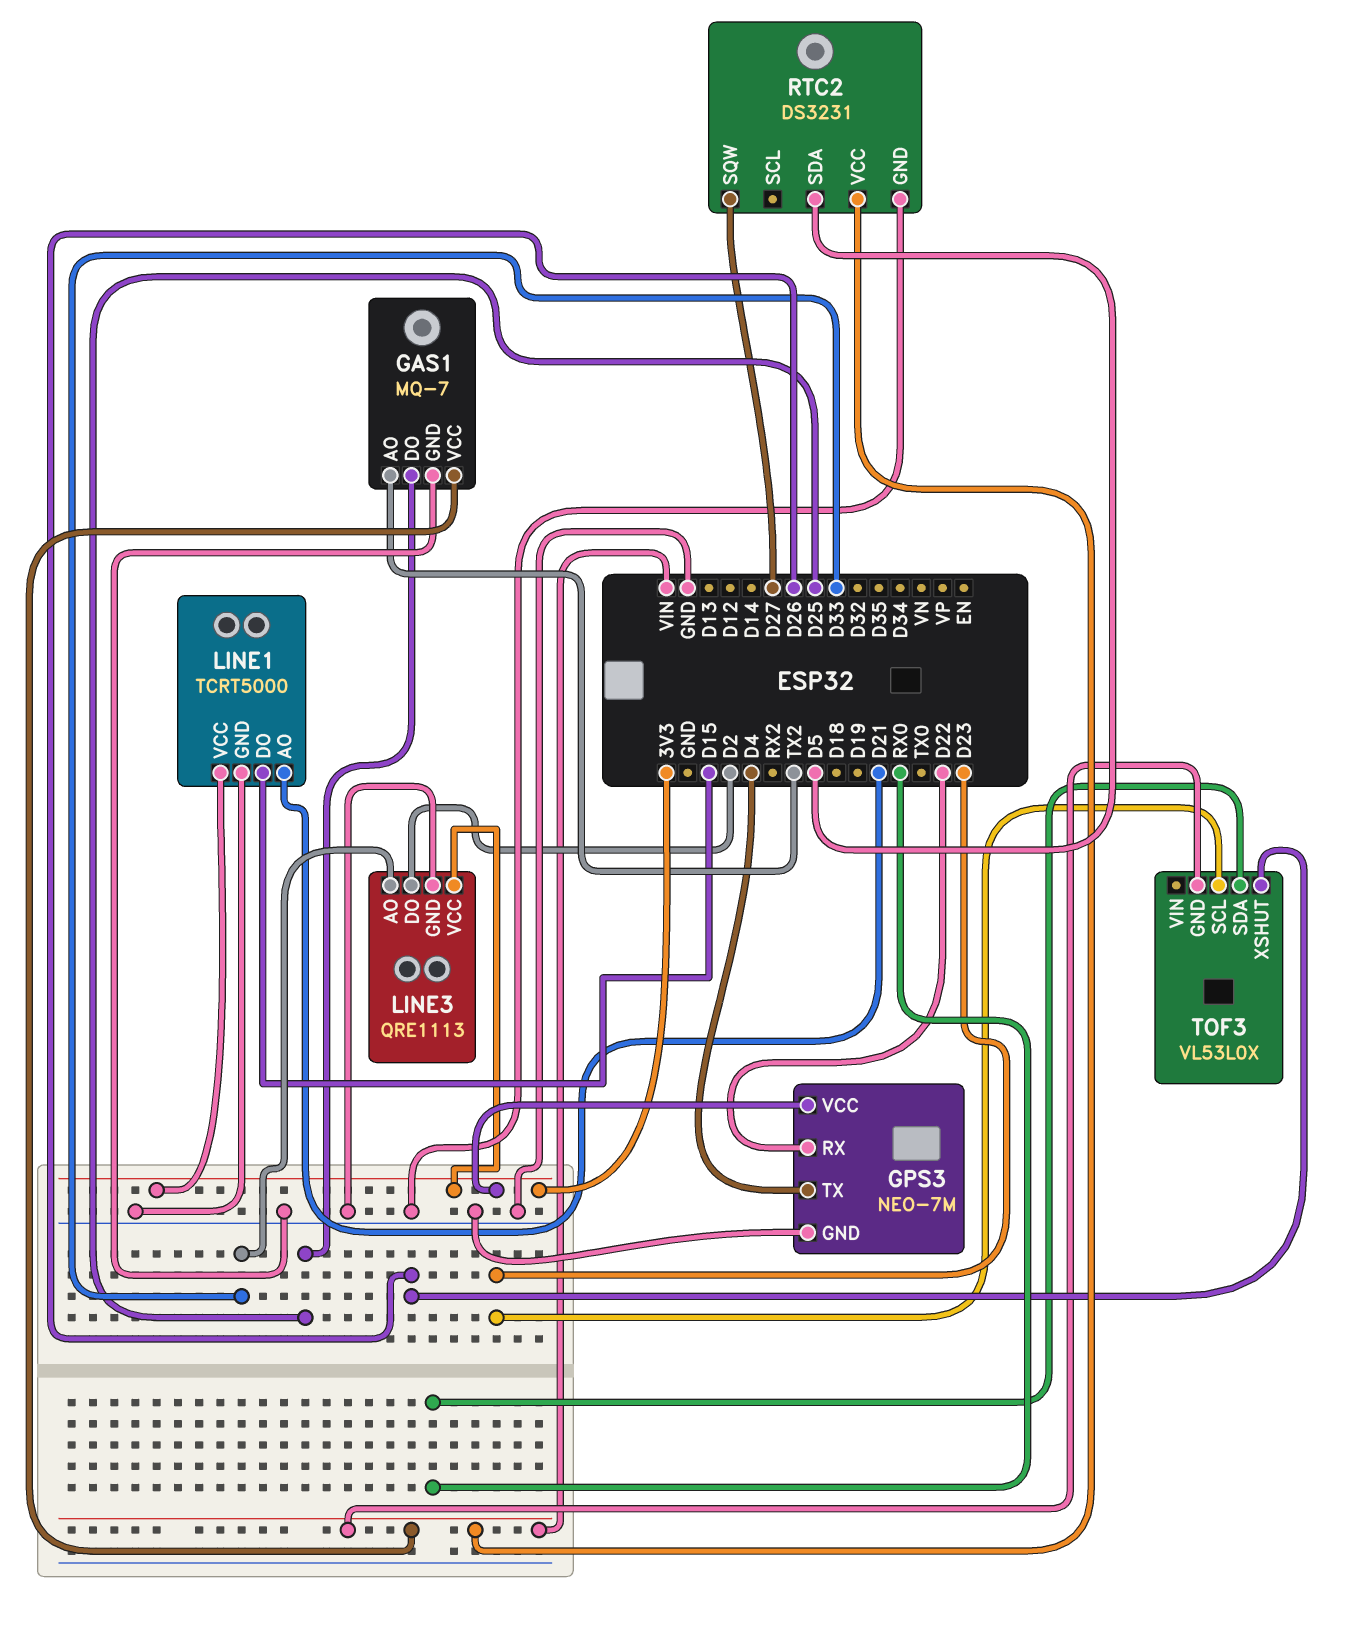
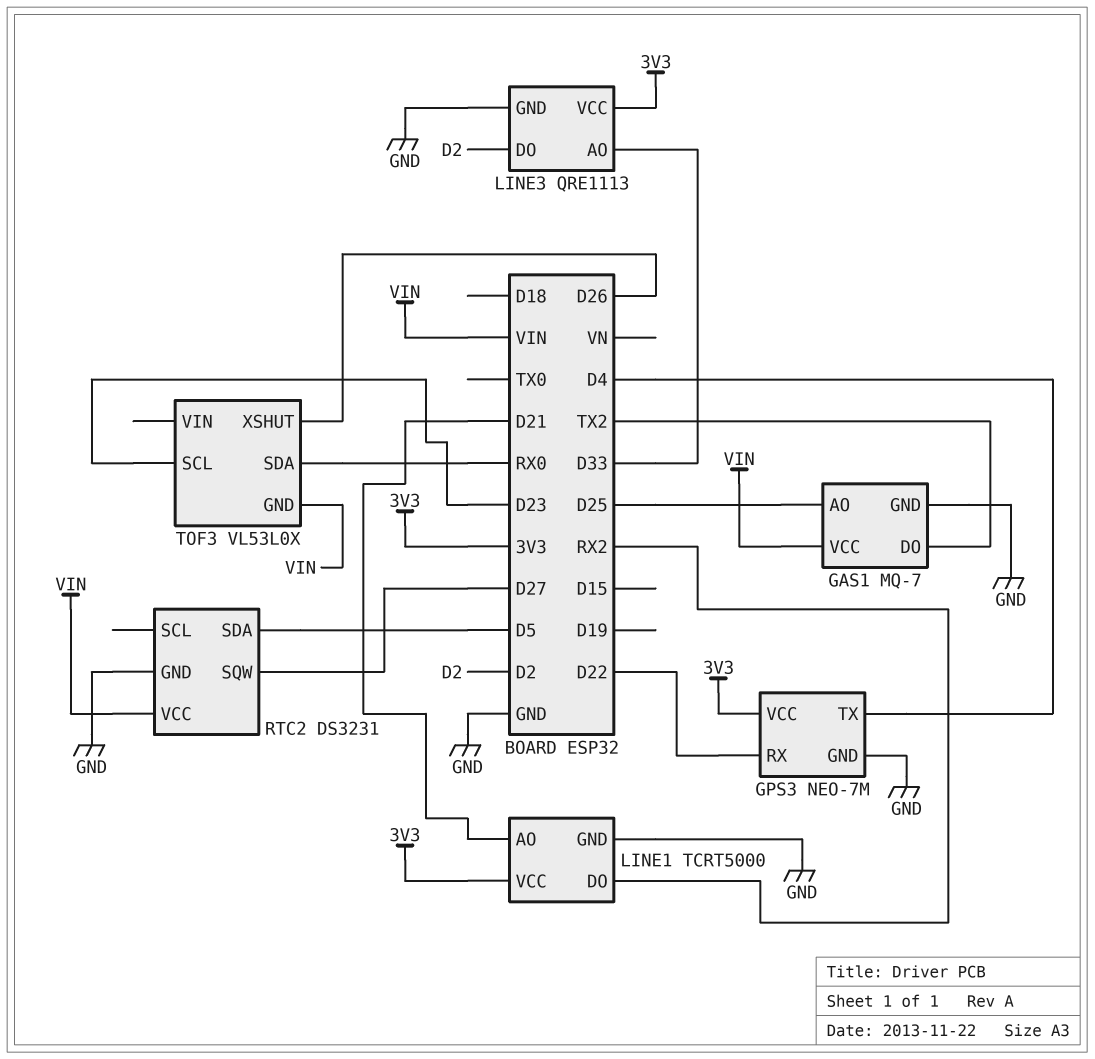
GAS1 pin AO: TX2 -> D25
GAS1 pin DO: D25 -> TX2
LINE1 pin DO: D15 -> RX2

